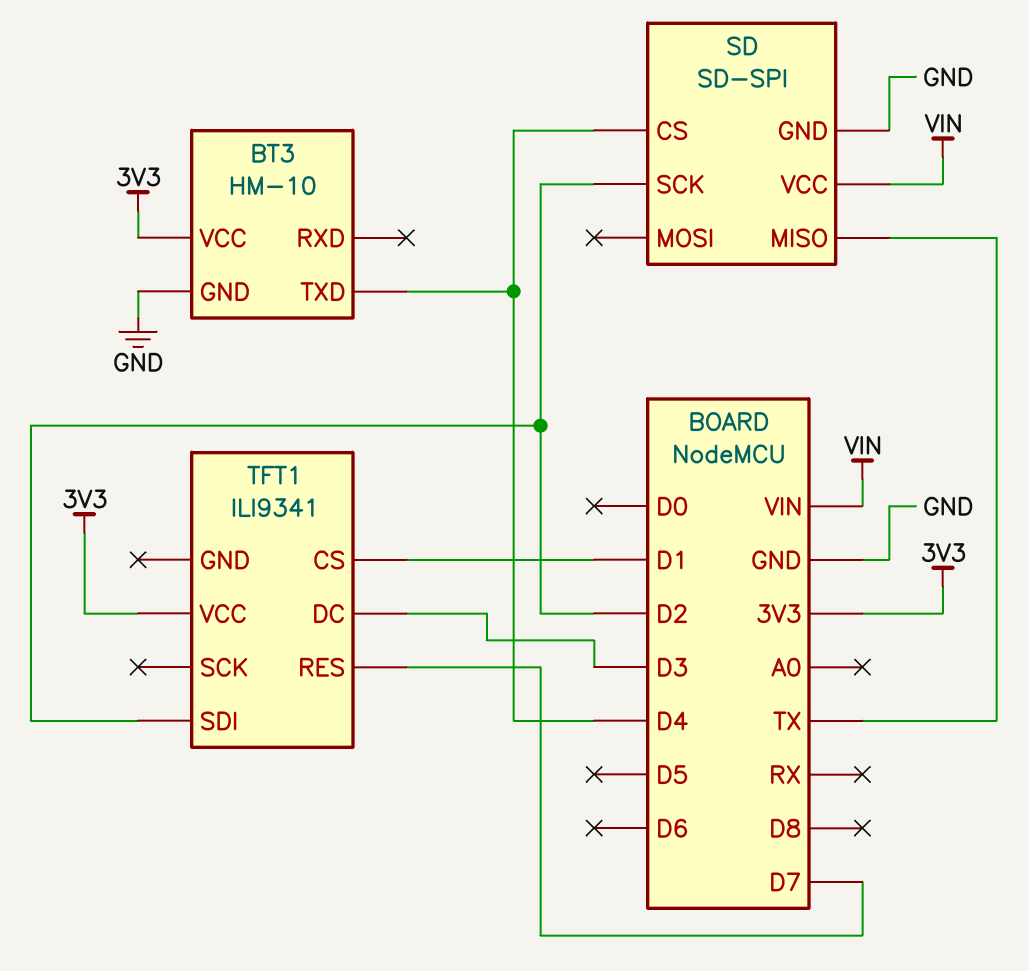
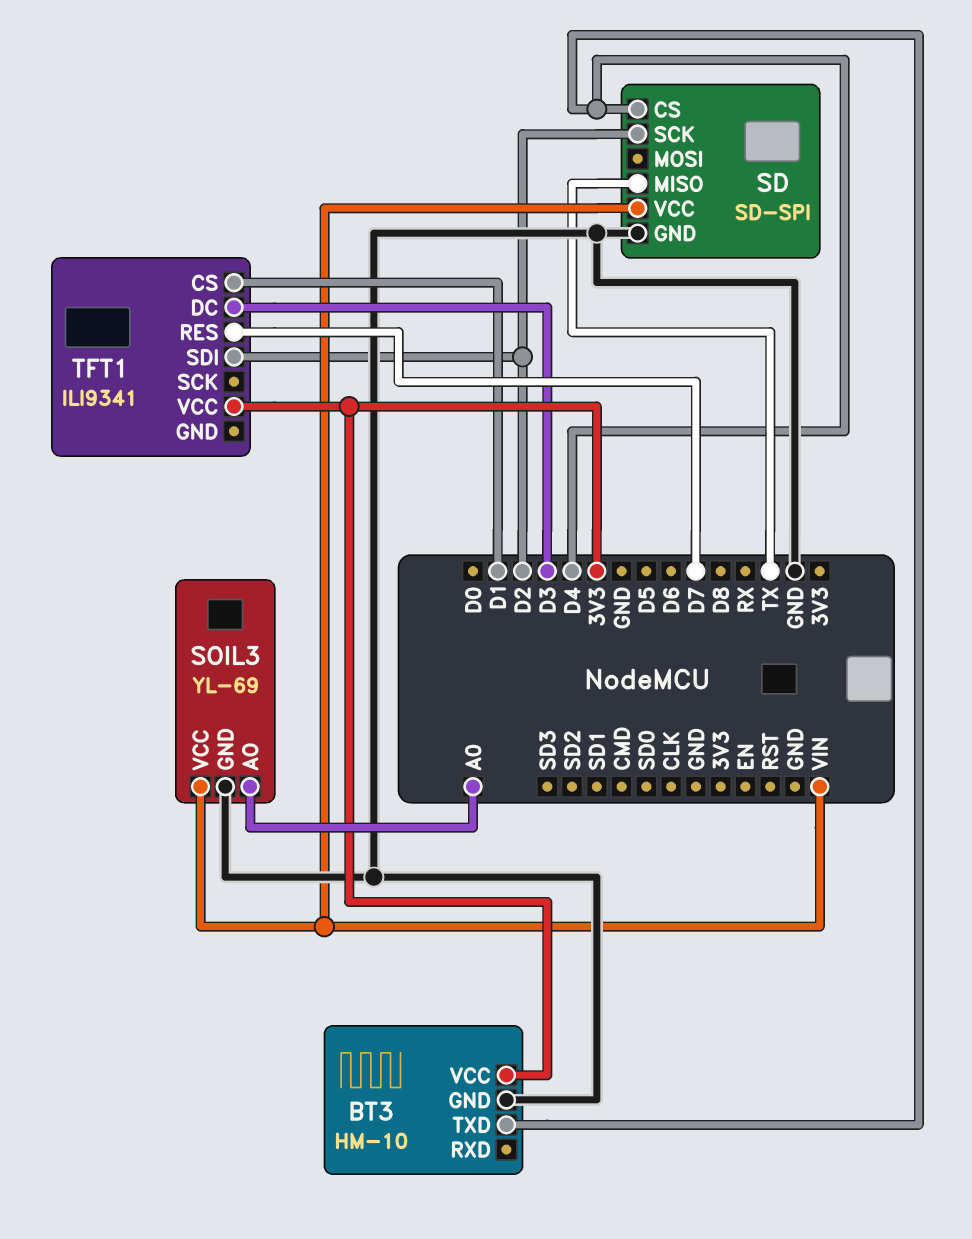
SOIL3: none -> YL-69
SOIL3 pin AO: none -> A0
SOIL3 pin GND: none -> GND
SOIL3 pin VCC: none -> VIN

